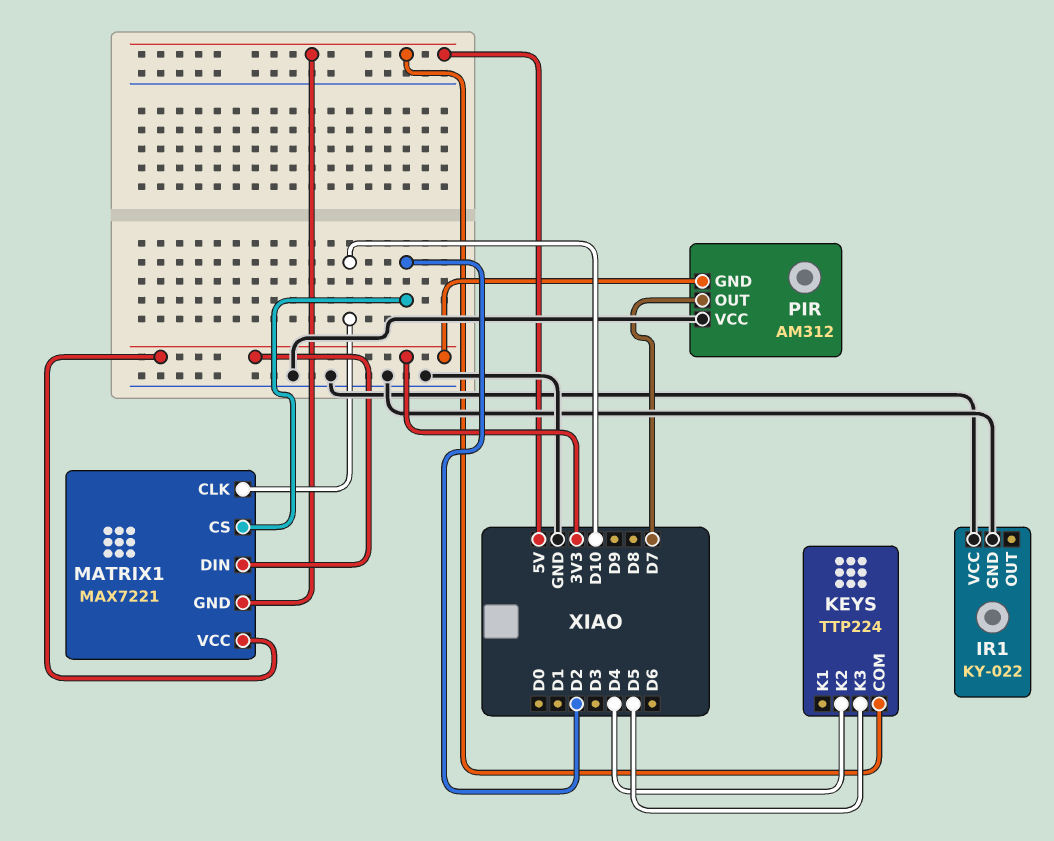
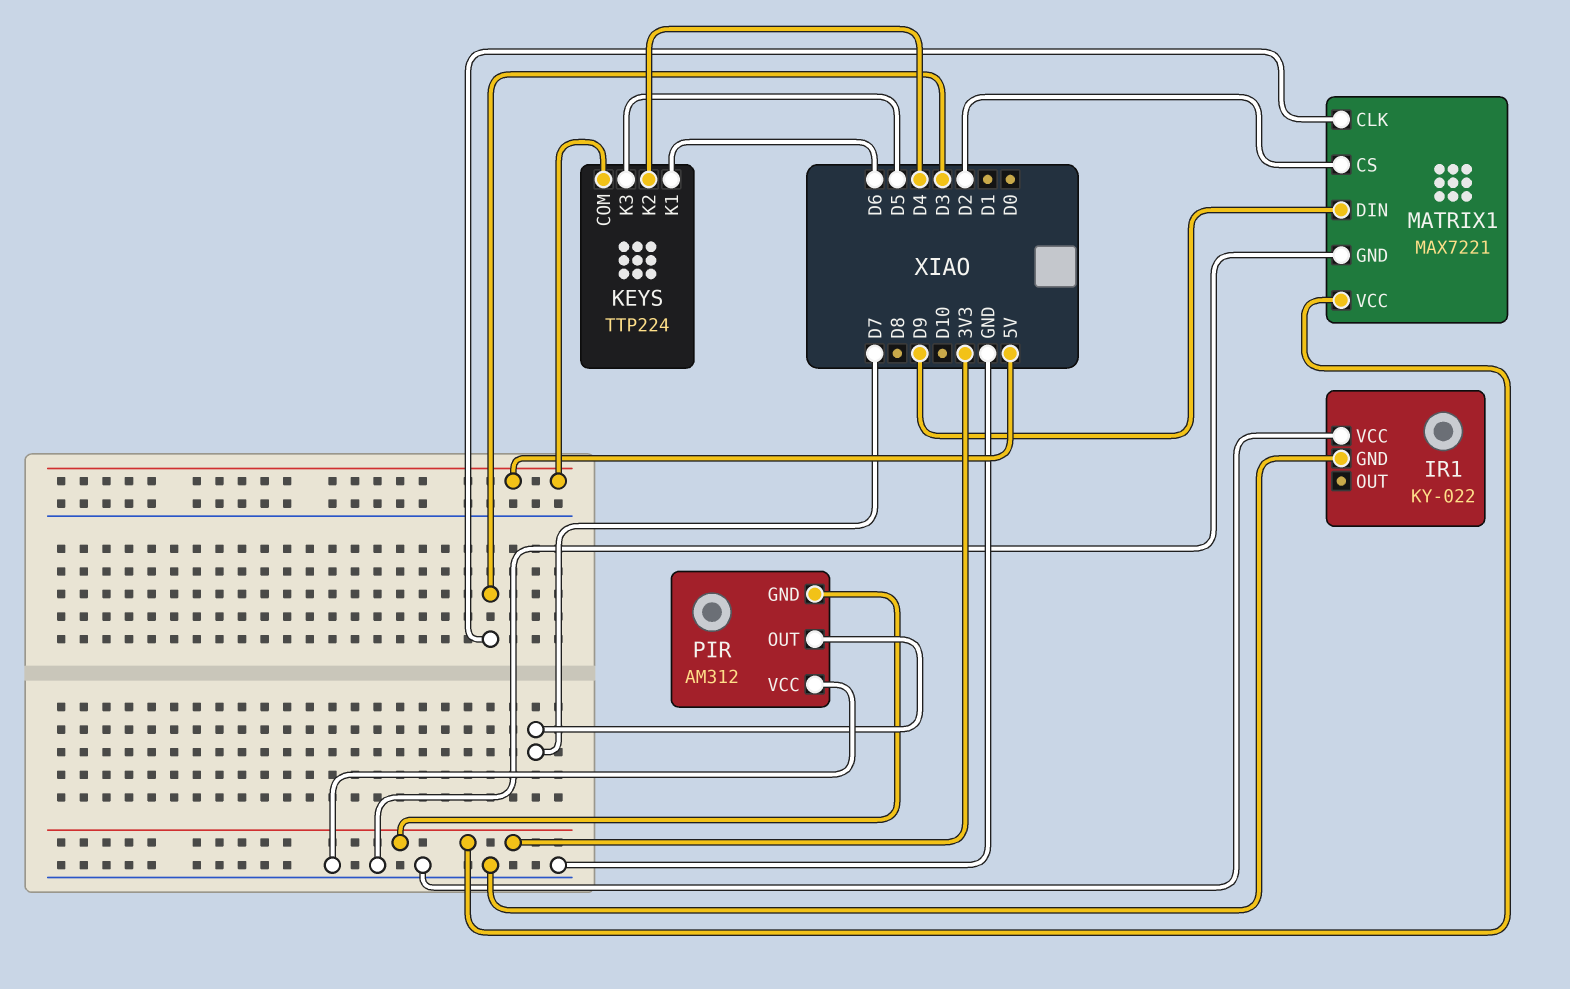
KEYS pin K1: none -> D6
MATRIX1 pin CLK: D10 -> D3
MATRIX1 pin DIN: 3V3 -> D9
MATRIX1 pin GND: 5V -> GND

